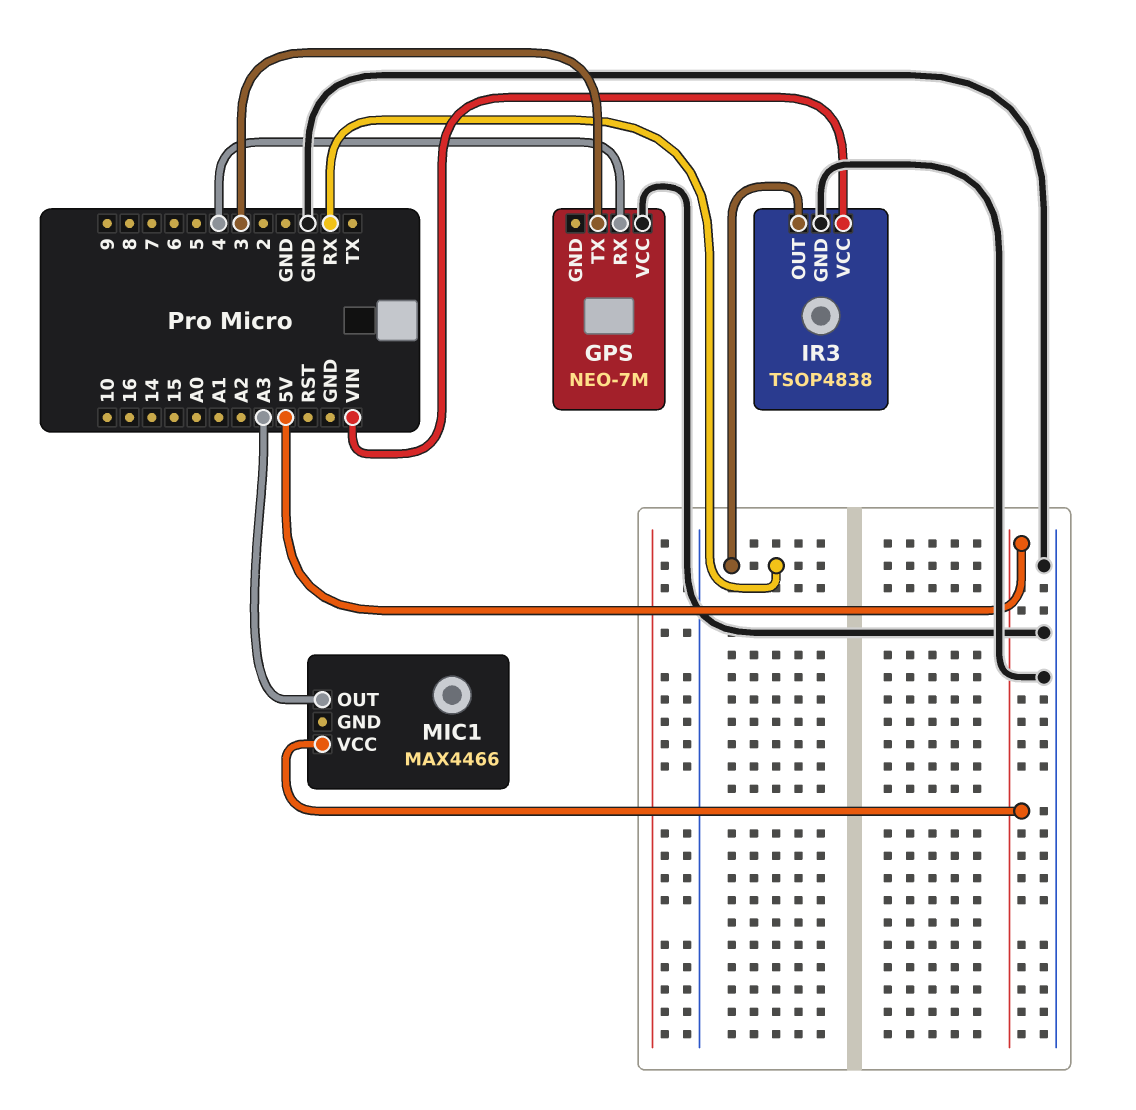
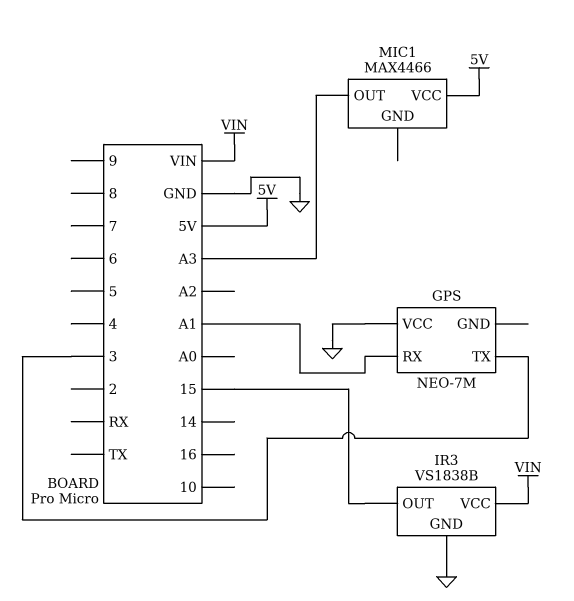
GPS pin RX: 4 -> A1
IR3: TSOP4838 -> VS1838B
IR3 pin OUT: RX -> 15

